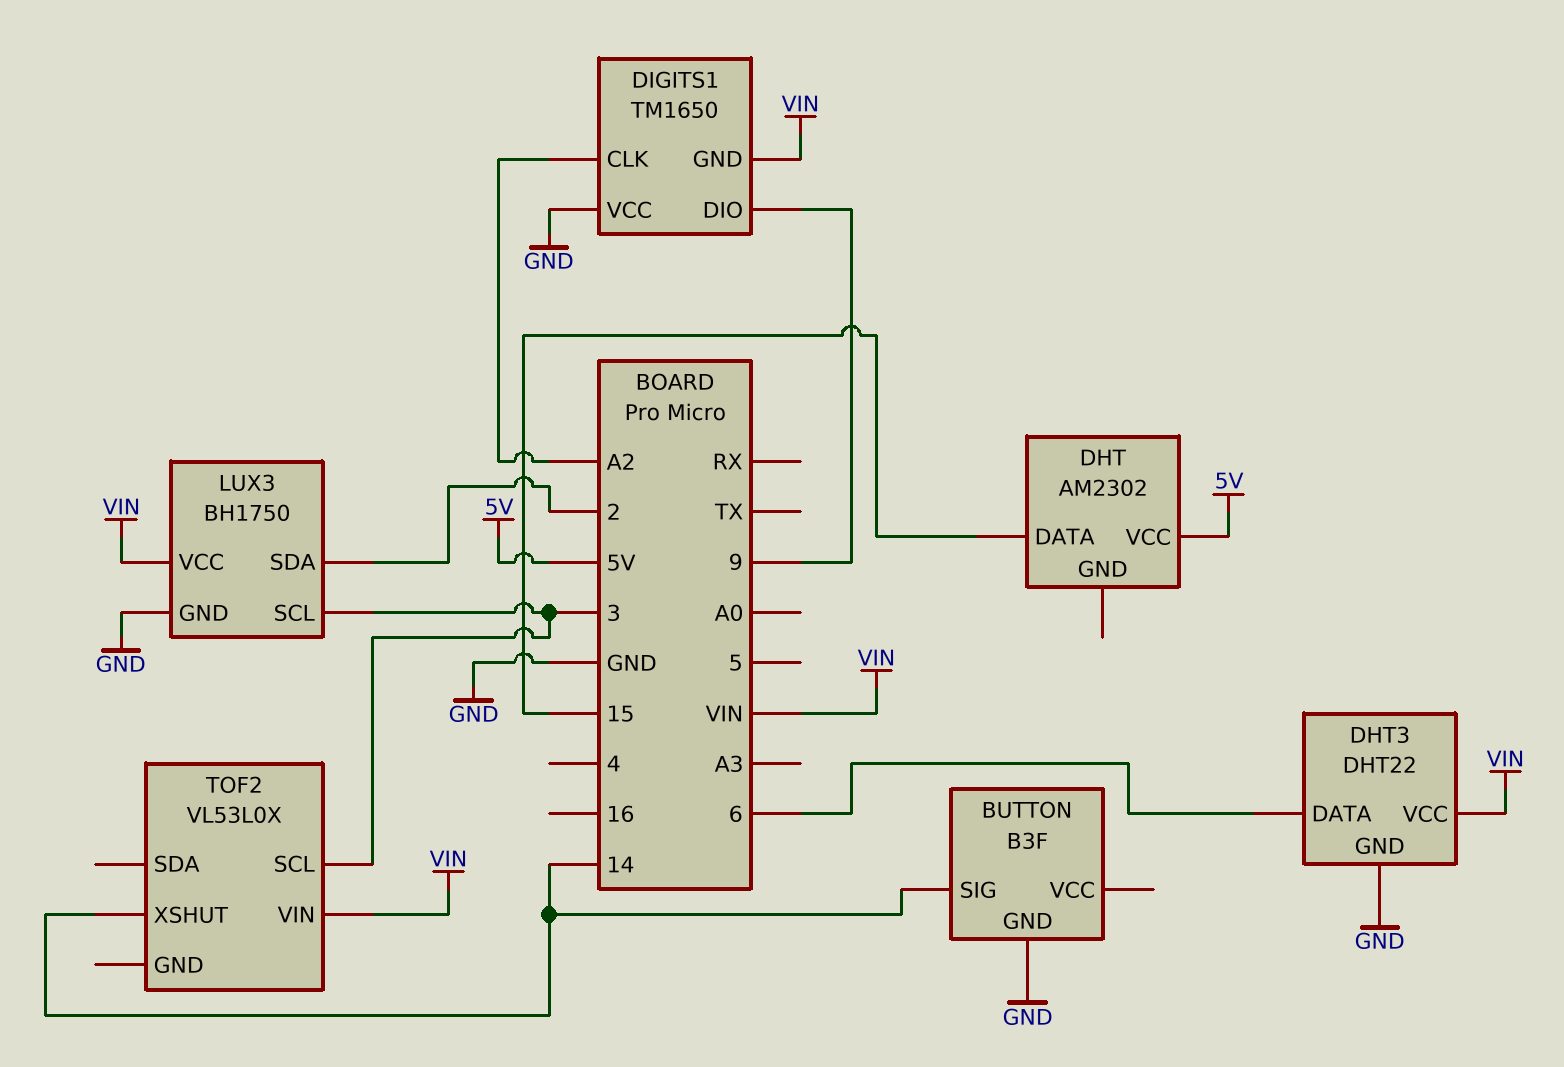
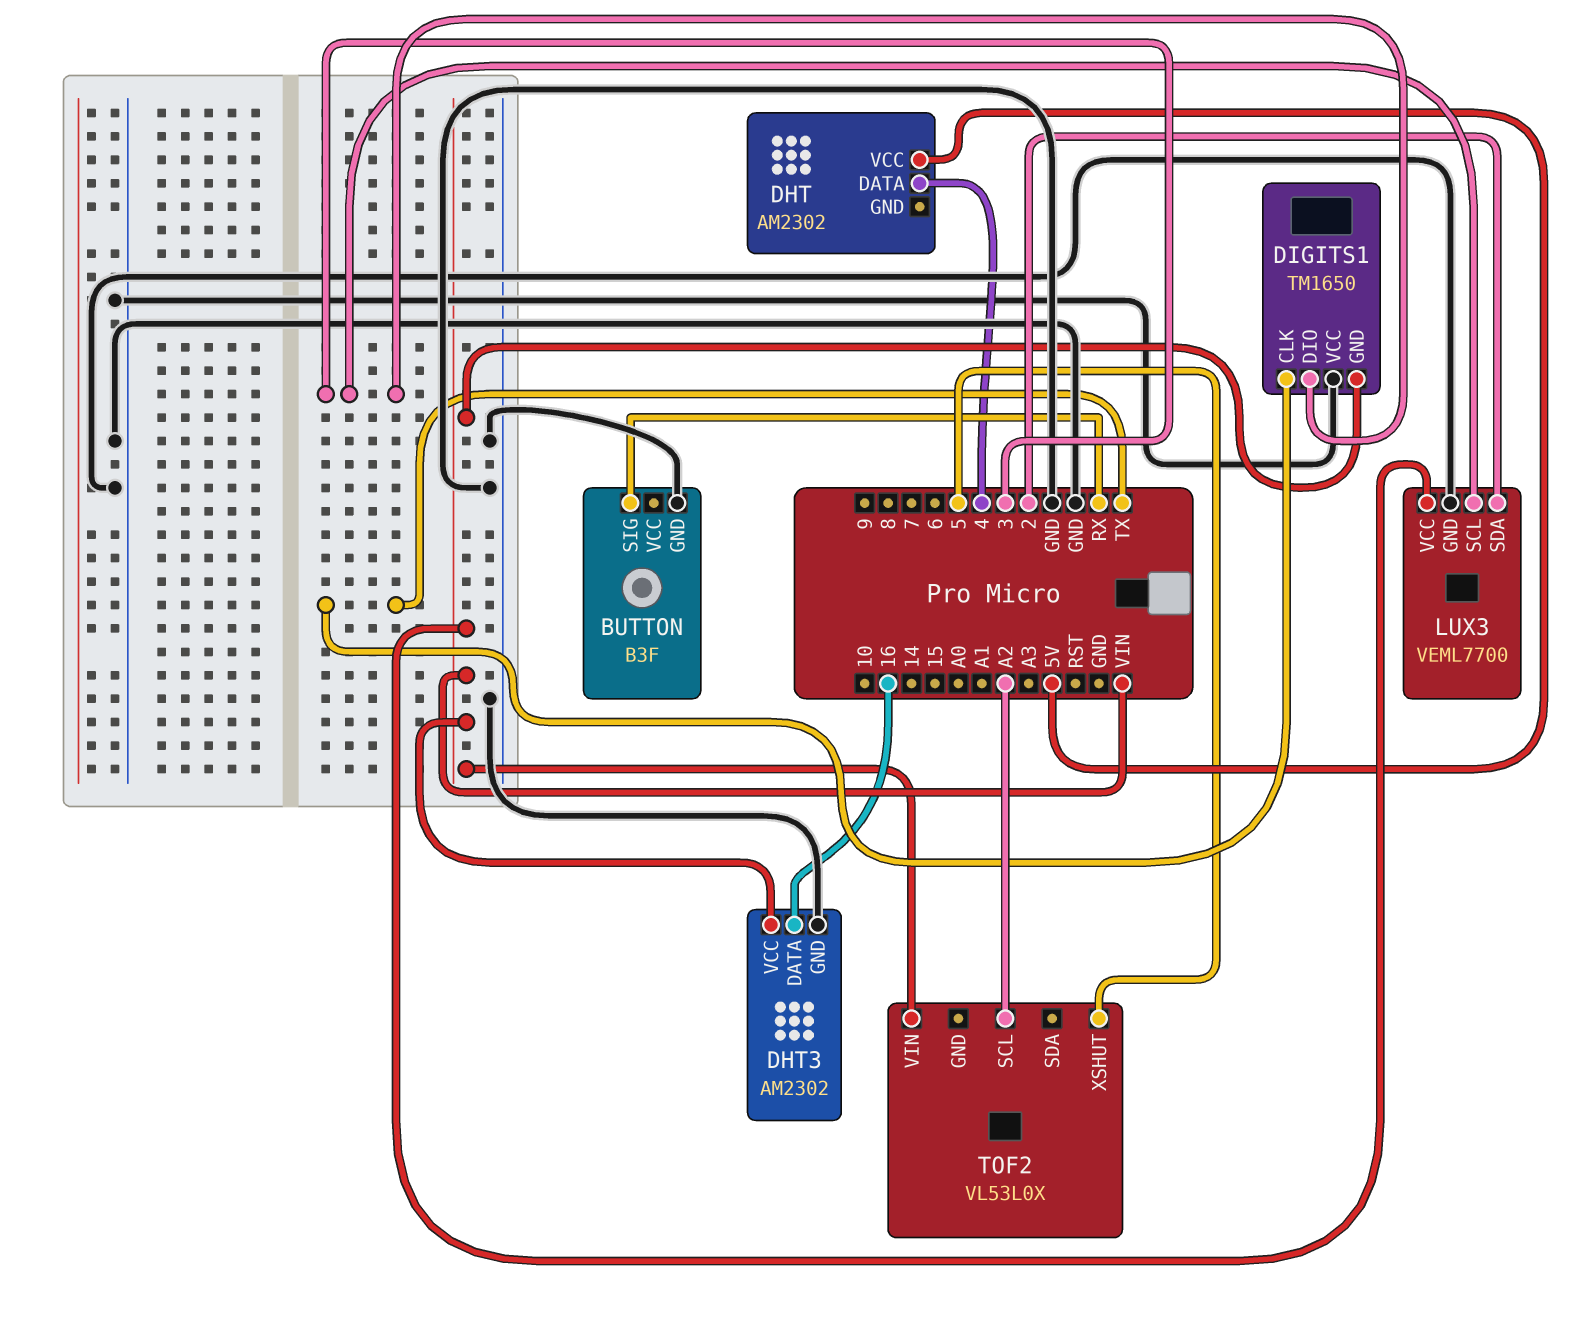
BUTTON pin SIG: 14 -> RX
DHT pin DATA: 15 -> 4
DHT3: DHT22 -> AM2302
DHT3 pin DATA: 6 -> 16
DIGITS1 pin CLK: A2 -> TX
DIGITS1 pin DIO: 9 -> 3
LUX3: BH1750 -> VEML7700
TOF2 pin SCL: 3 -> A2
TOF2 pin XSHUT: 14 -> 5

